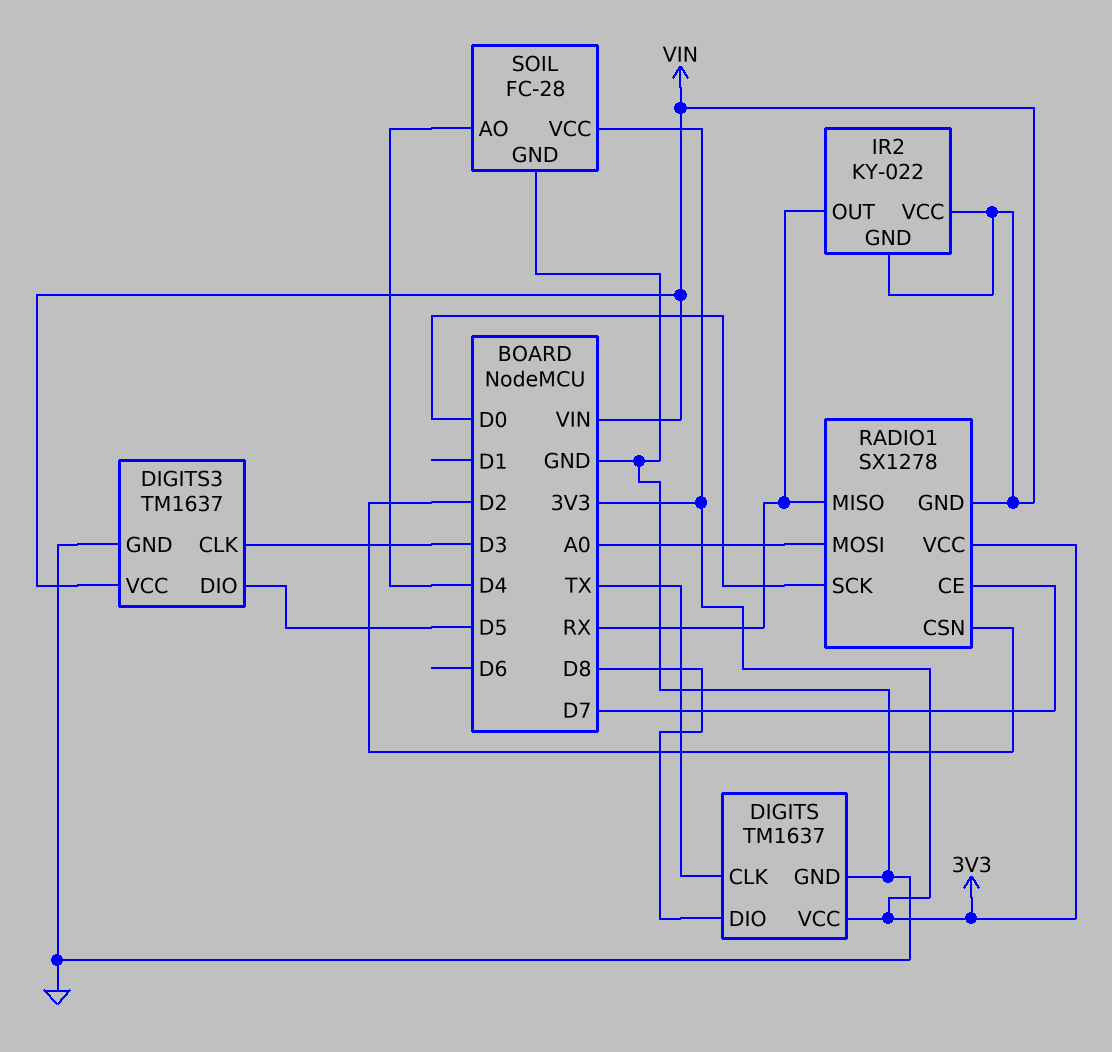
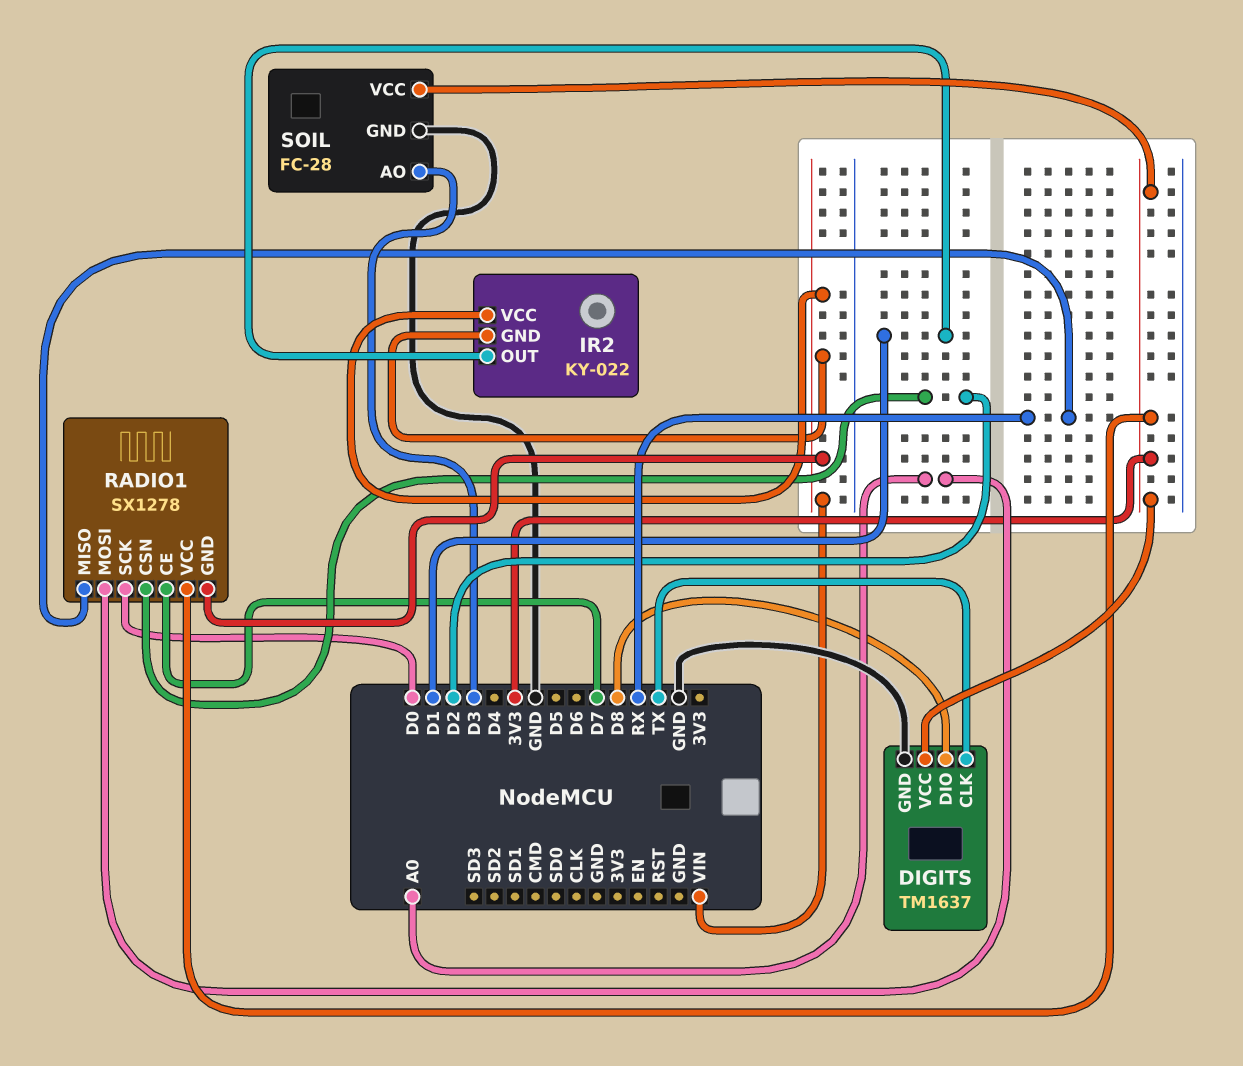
DIGITS3: TM1637 -> none
DIGITS3 pin CLK: D3 -> none
DIGITS3 pin DIO: D5 -> none
DIGITS3 pin GND: GND -> none
DIGITS3 pin VCC: VIN -> none
IR2 pin OUT: RX -> D1
SOIL pin AO: D4 -> D3

